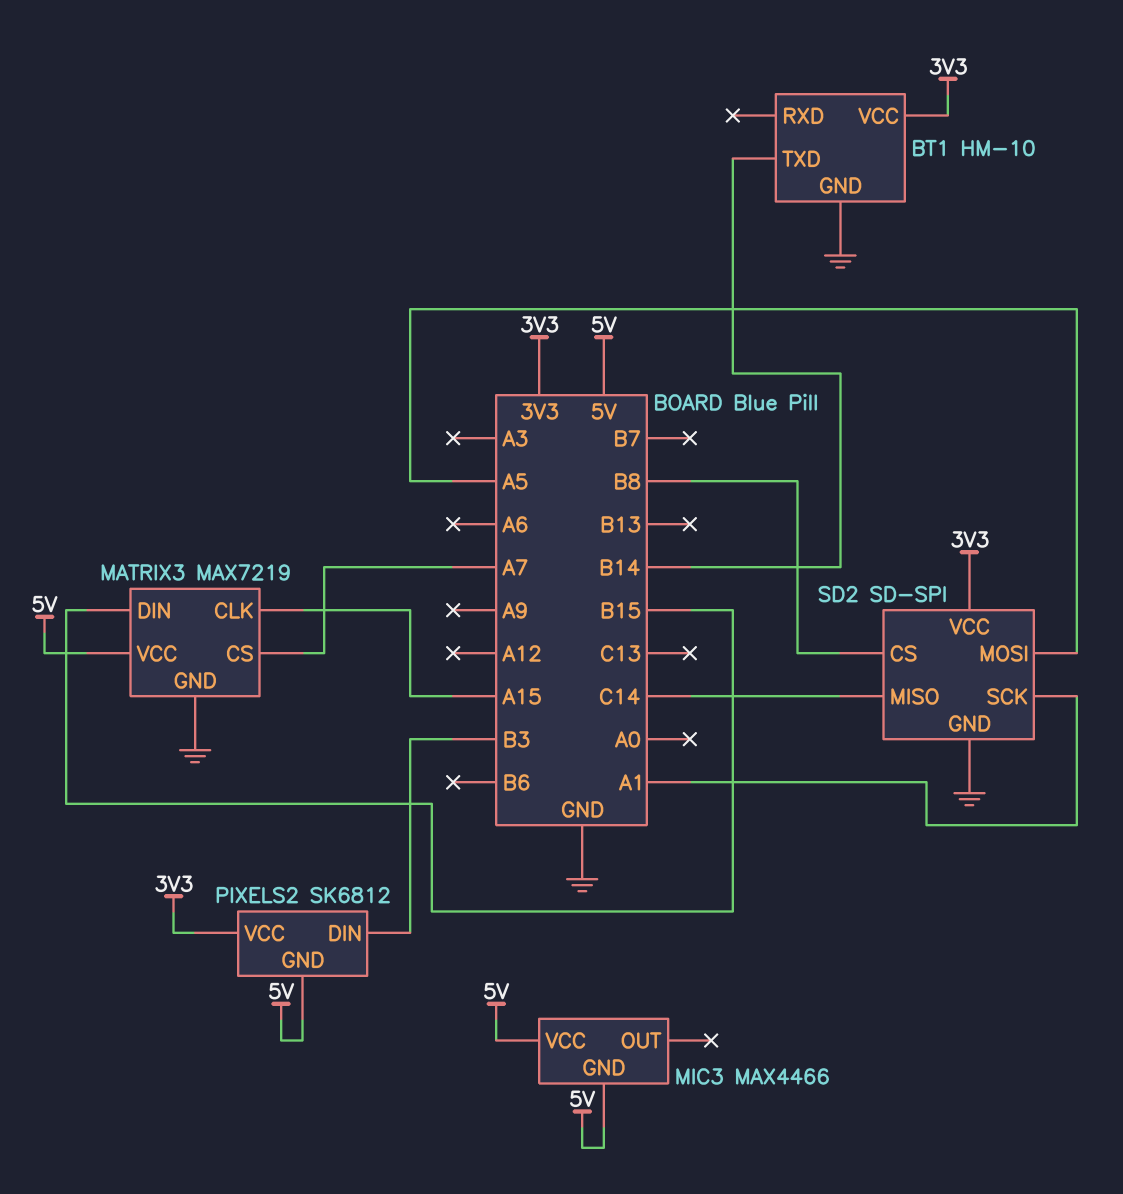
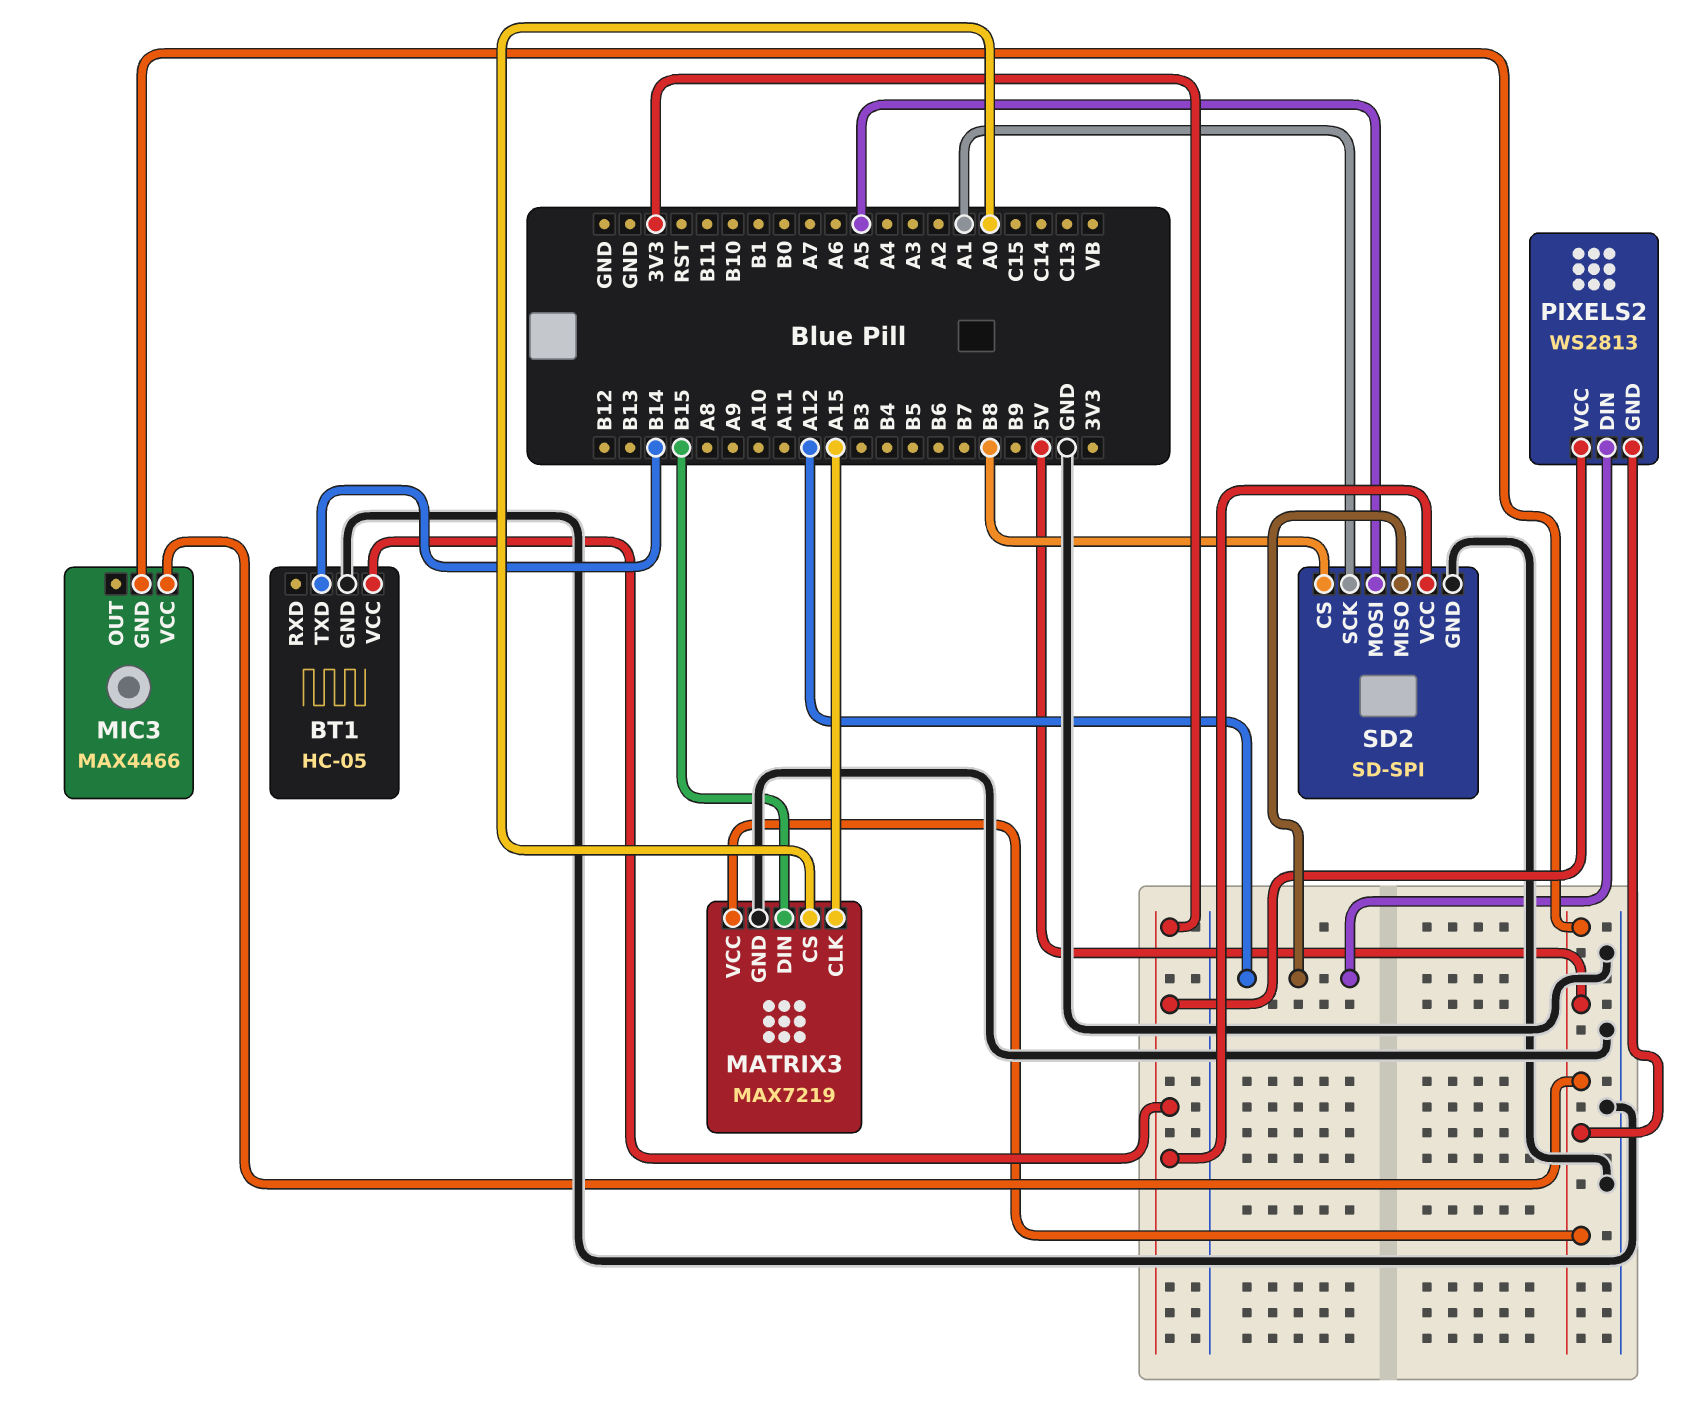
BT1: HM-10 -> HC-05
MATRIX3 pin CS: A7 -> A0
PIXELS2: SK6812 -> WS2813
PIXELS2 pin DIN: B3 -> A12
SD2 pin MISO: C14 -> A12

